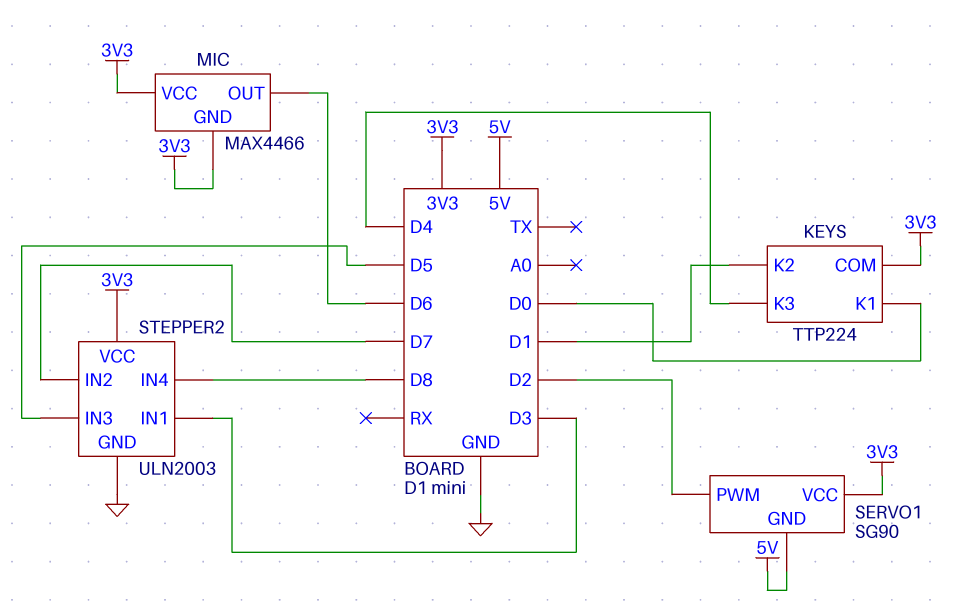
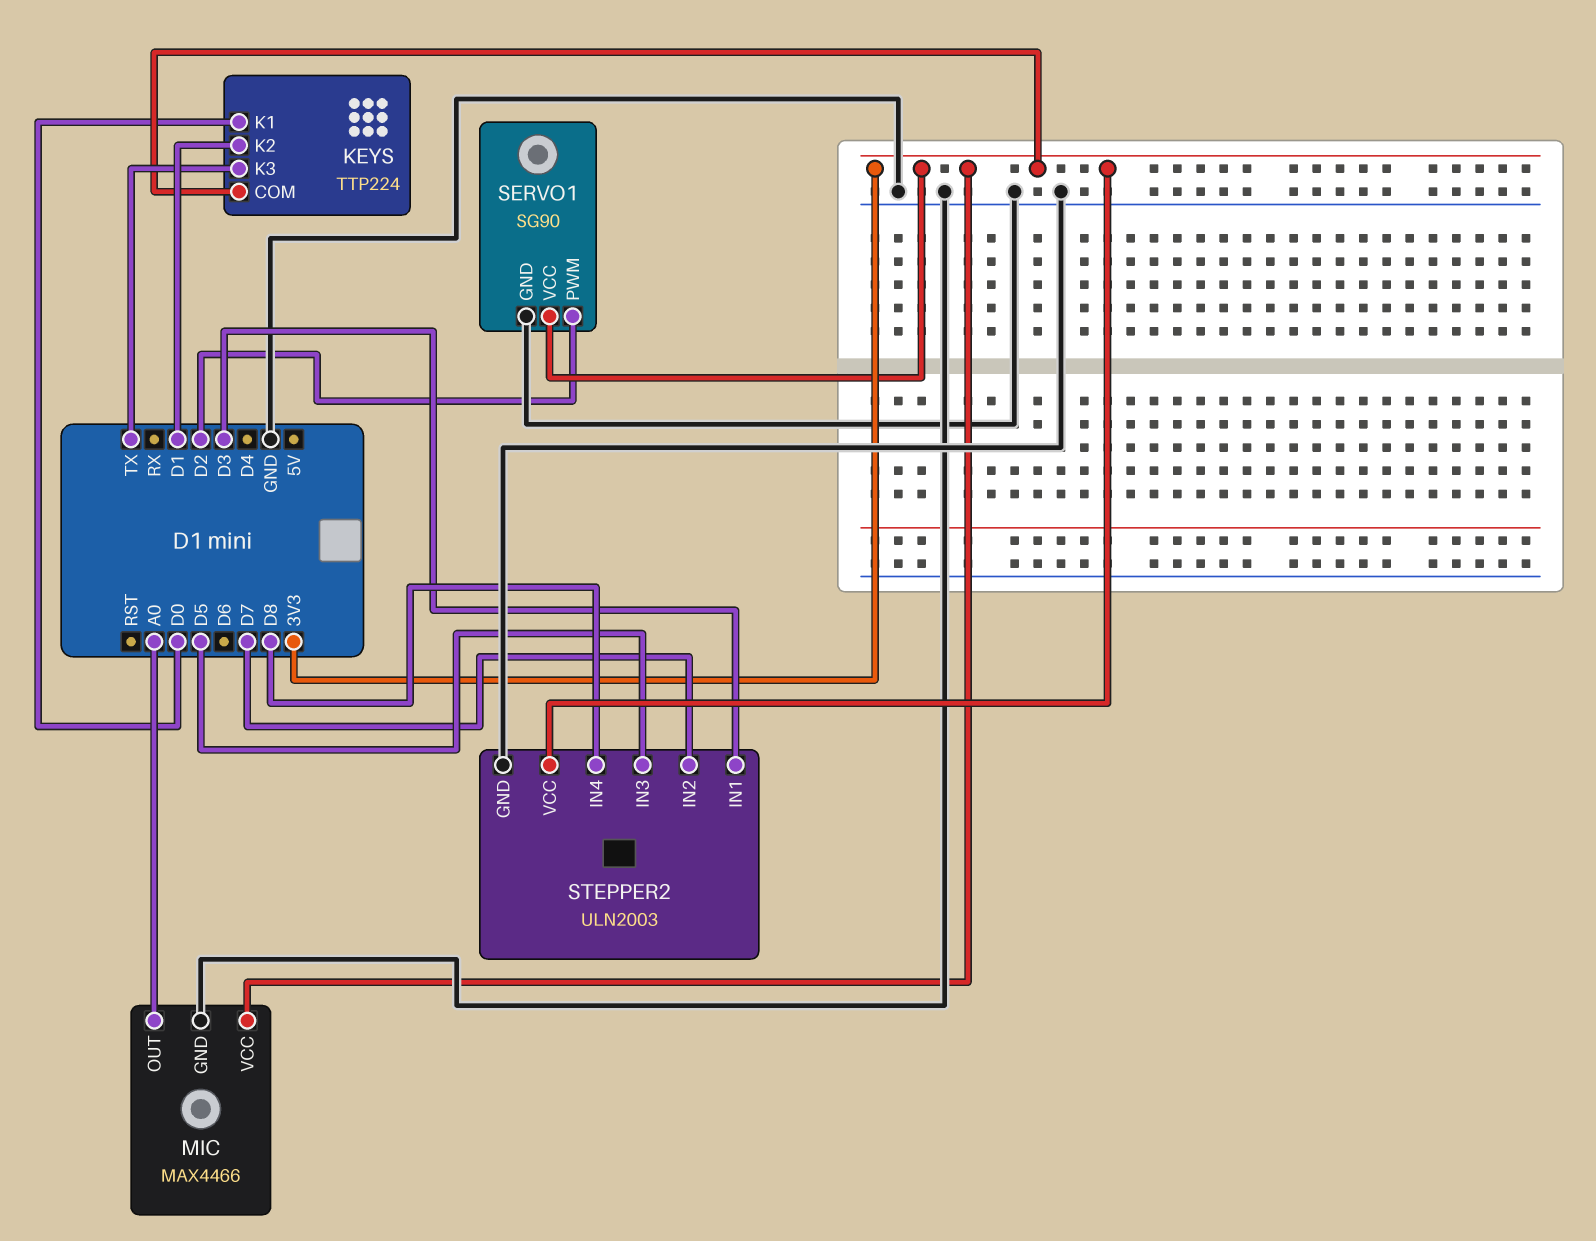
KEYS pin K3: D4 -> TX
MIC pin GND: 3V3 -> GND
MIC pin OUT: D6 -> A0
SERVO1 pin GND: 5V -> GND

